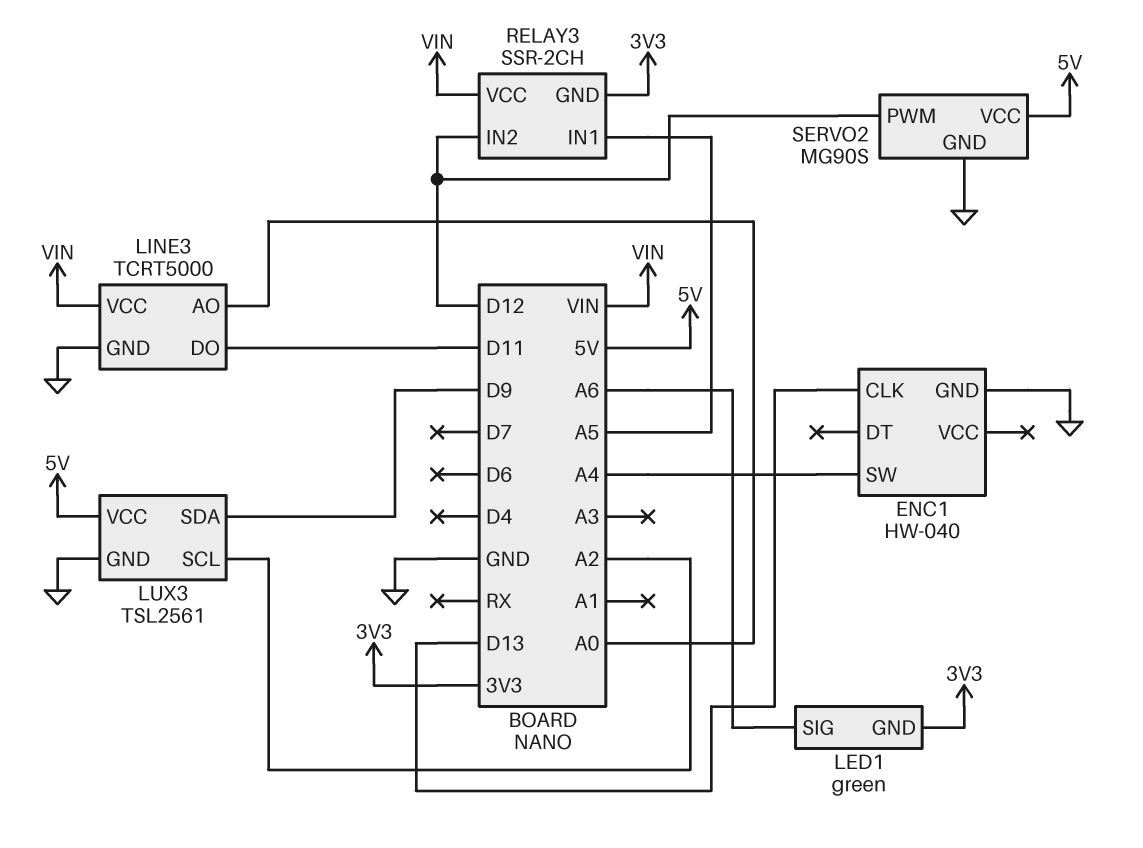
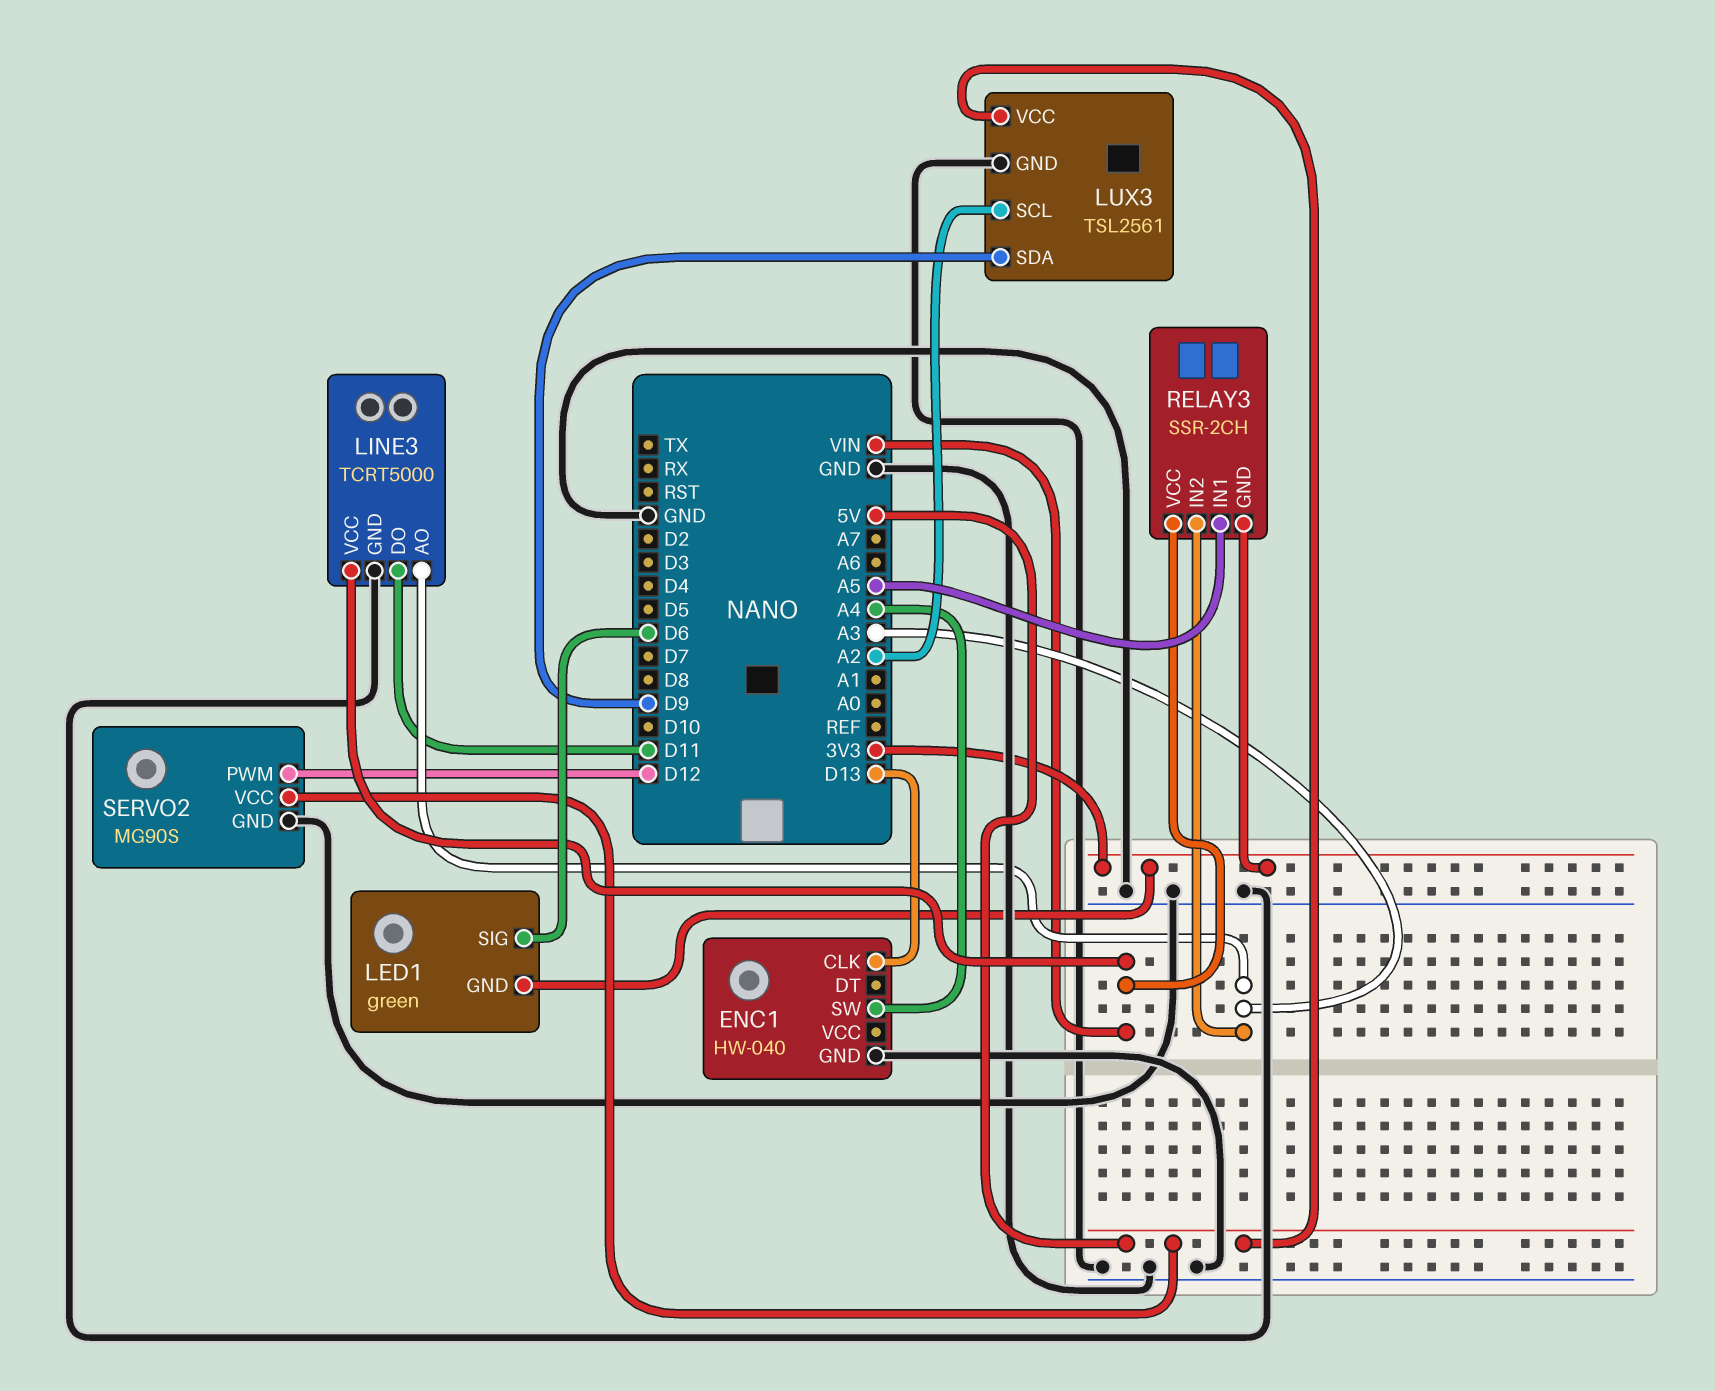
LED1 pin SIG: A6 -> D6
LINE3 pin AO: A0 -> A3
RELAY3 pin IN2: D12 -> A3

